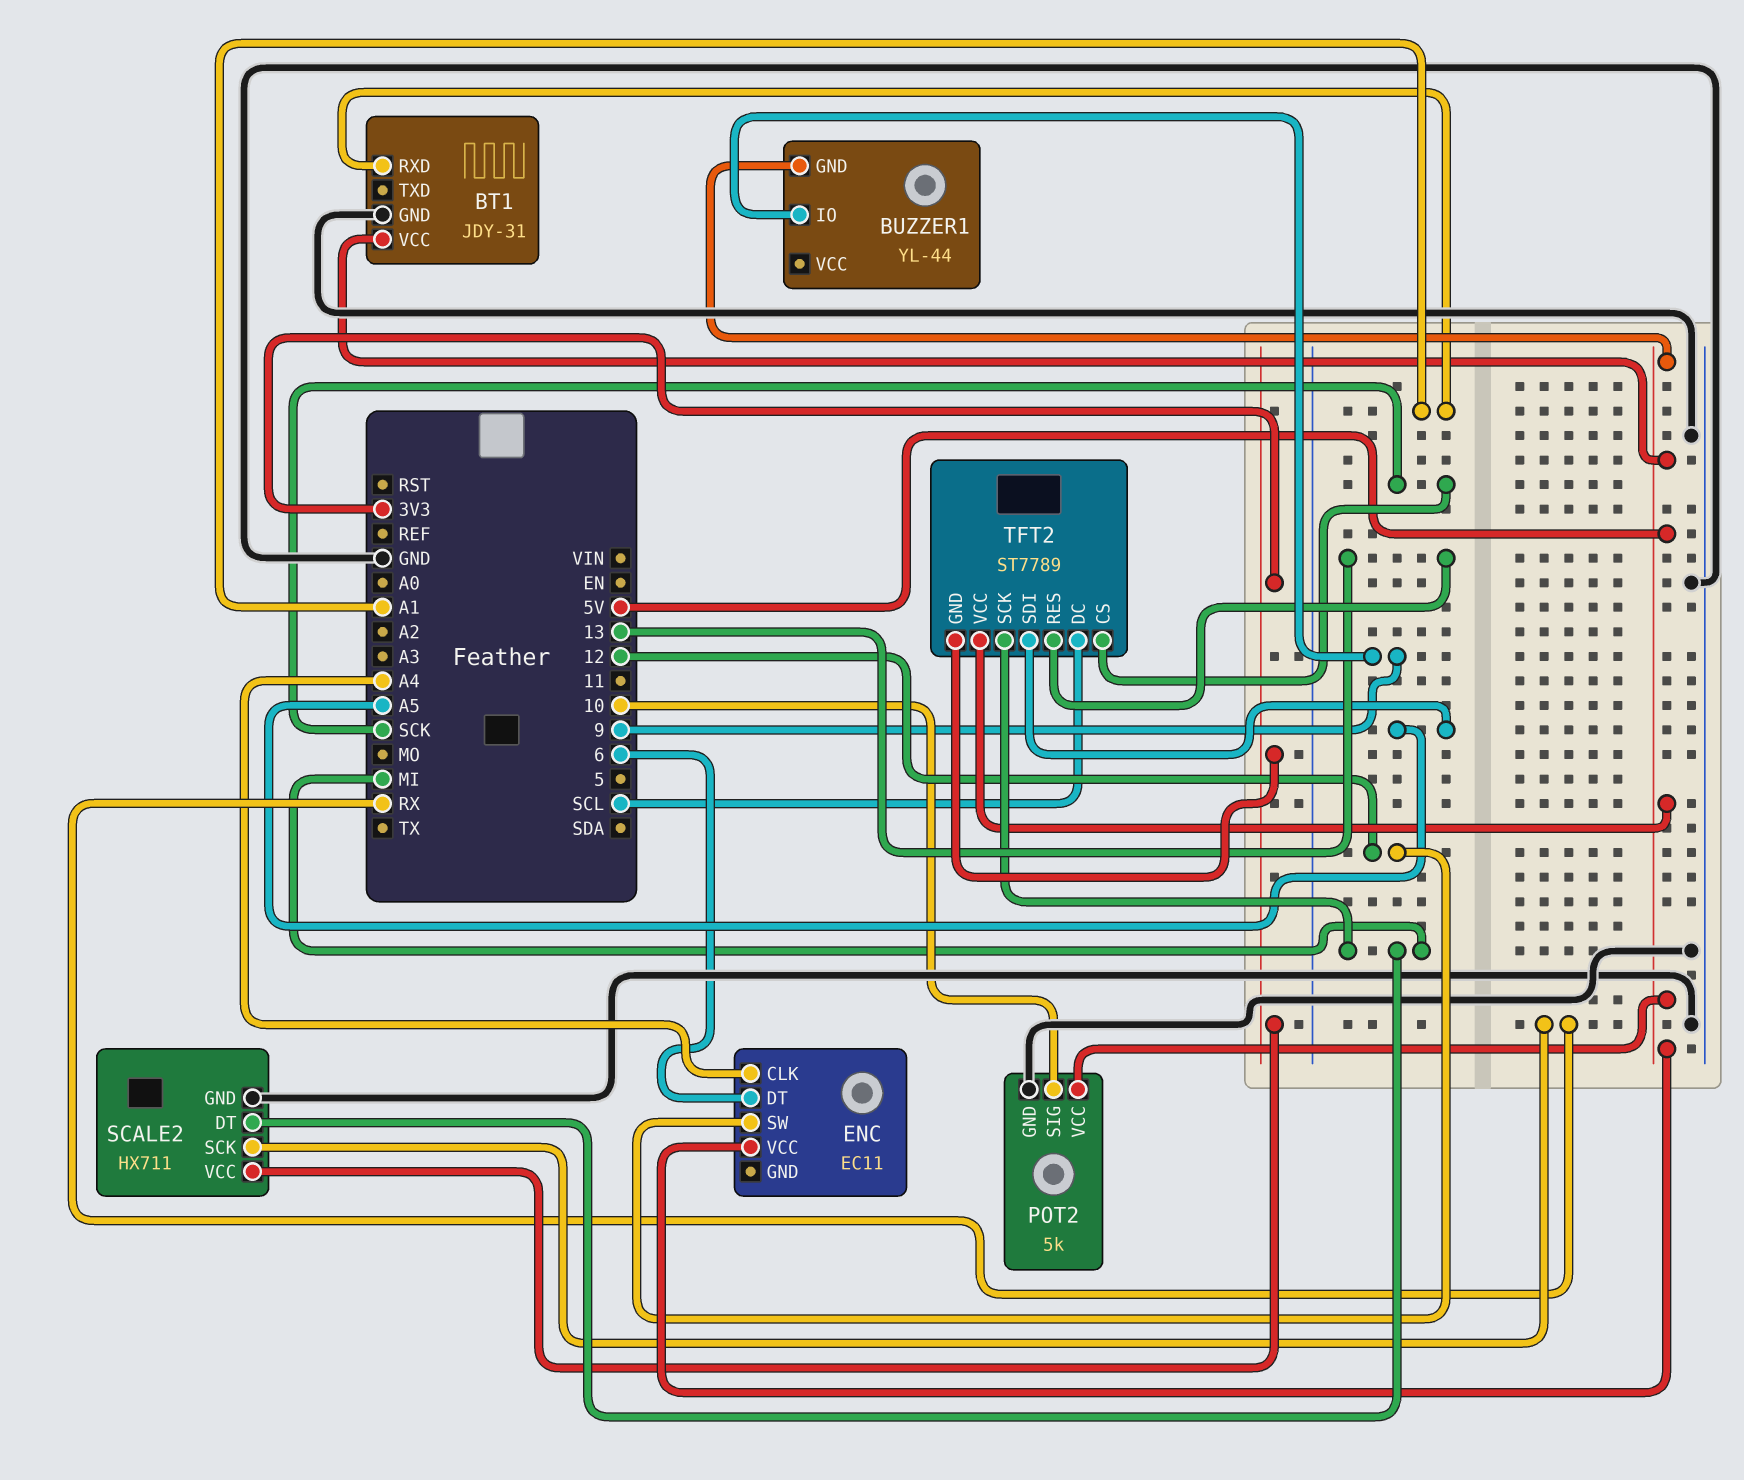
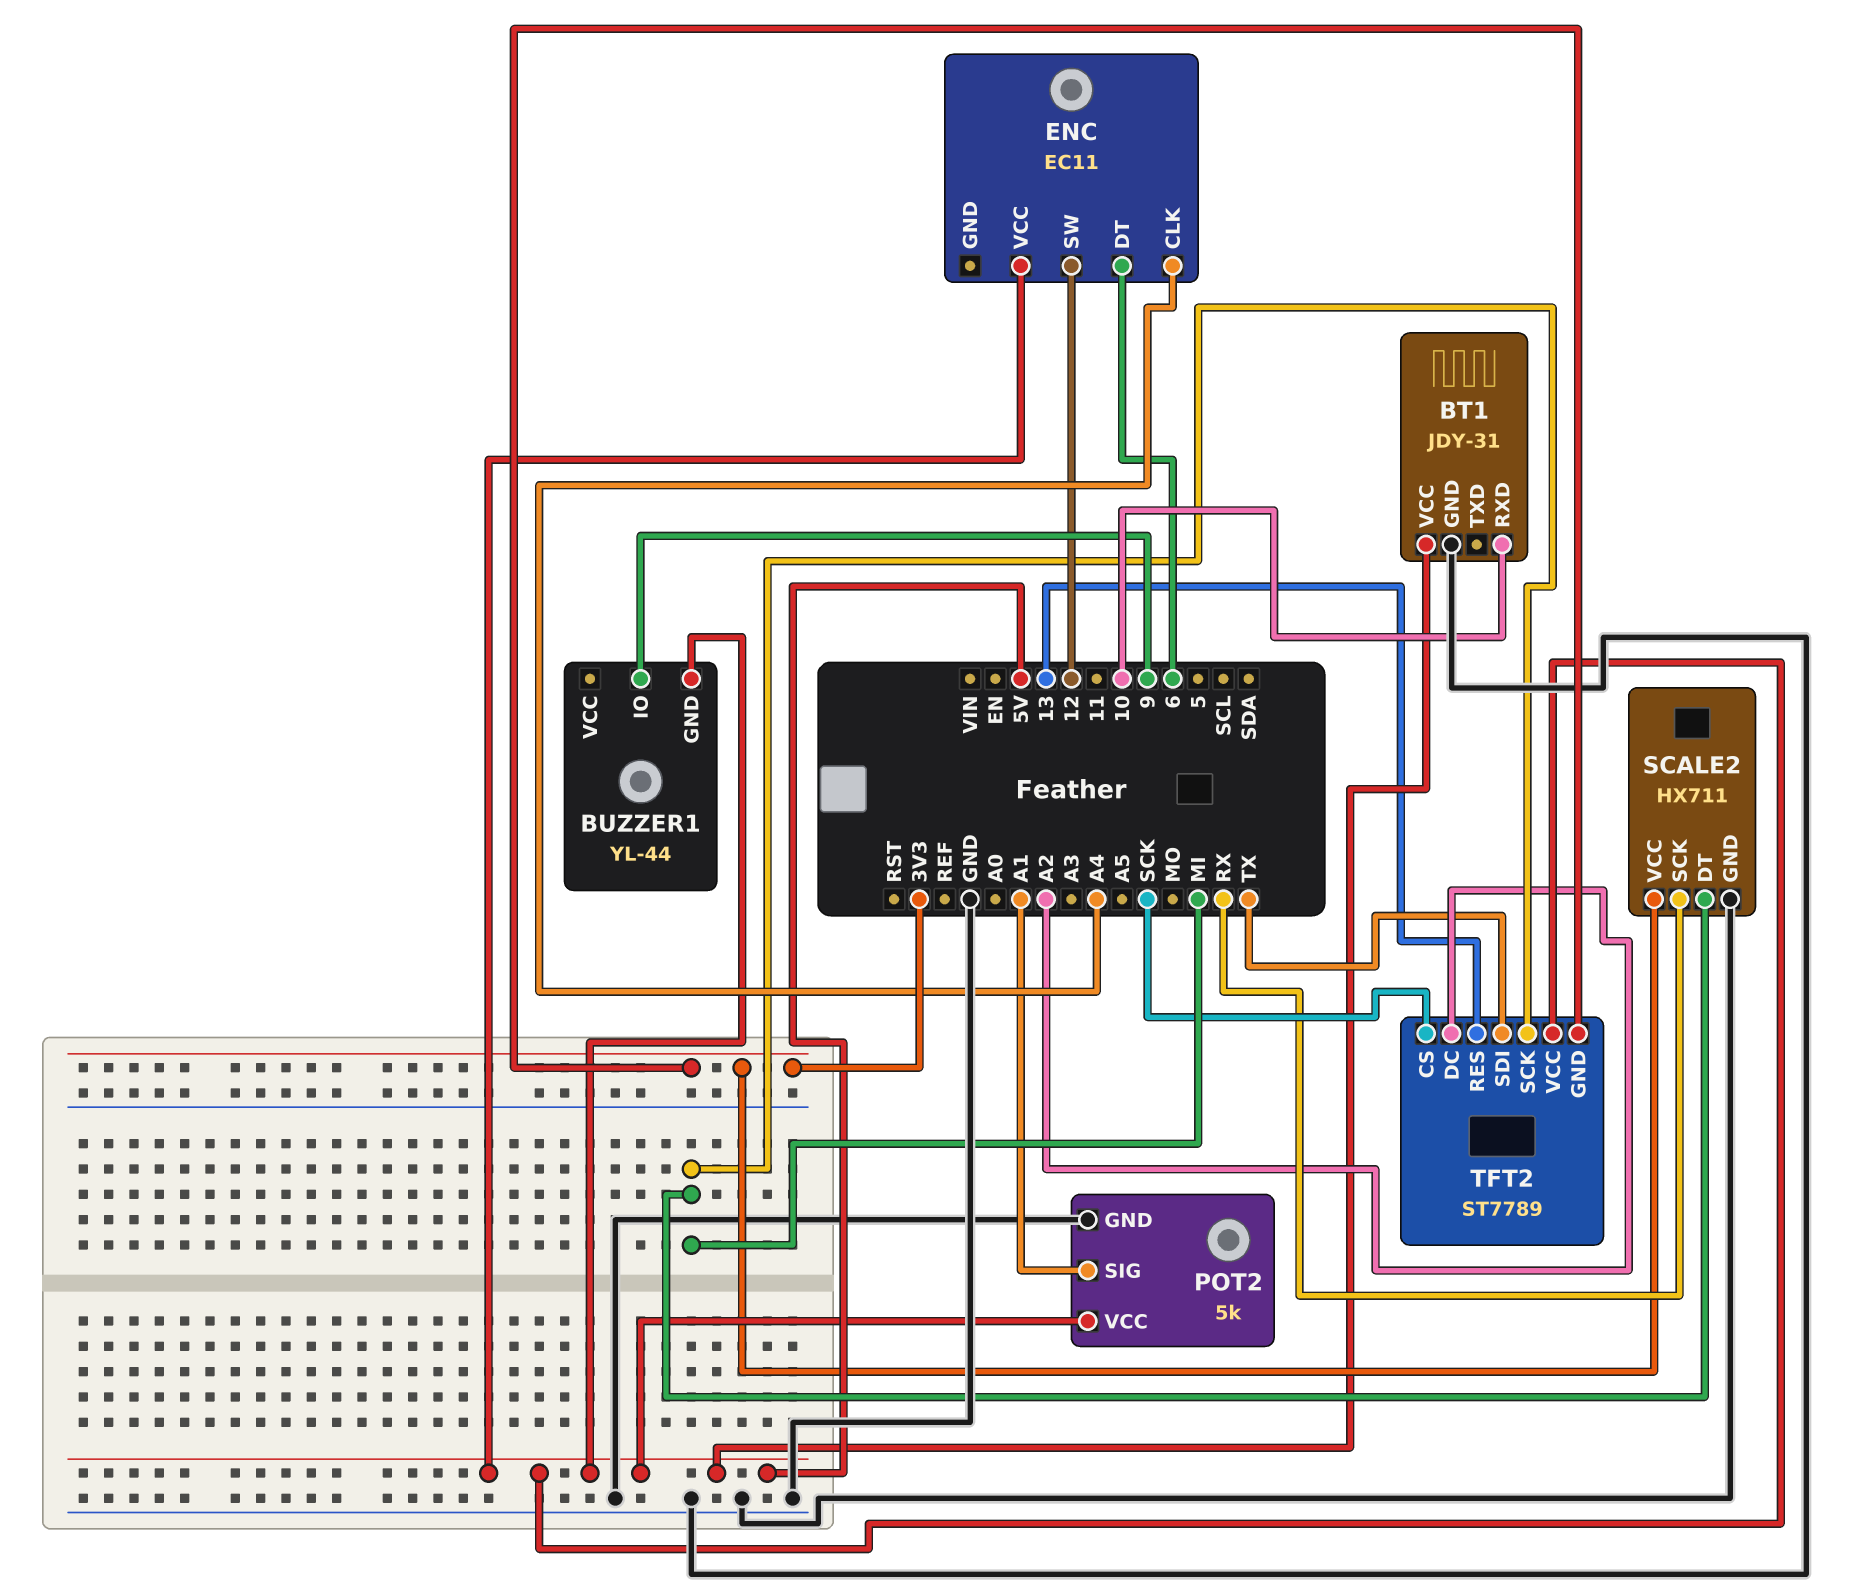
BT1 pin RXD: A1 -> 10
POT2 pin SIG: 10 -> A1
TFT2 pin DC: SCL -> A2
TFT2 pin SDI: A5 -> TX

